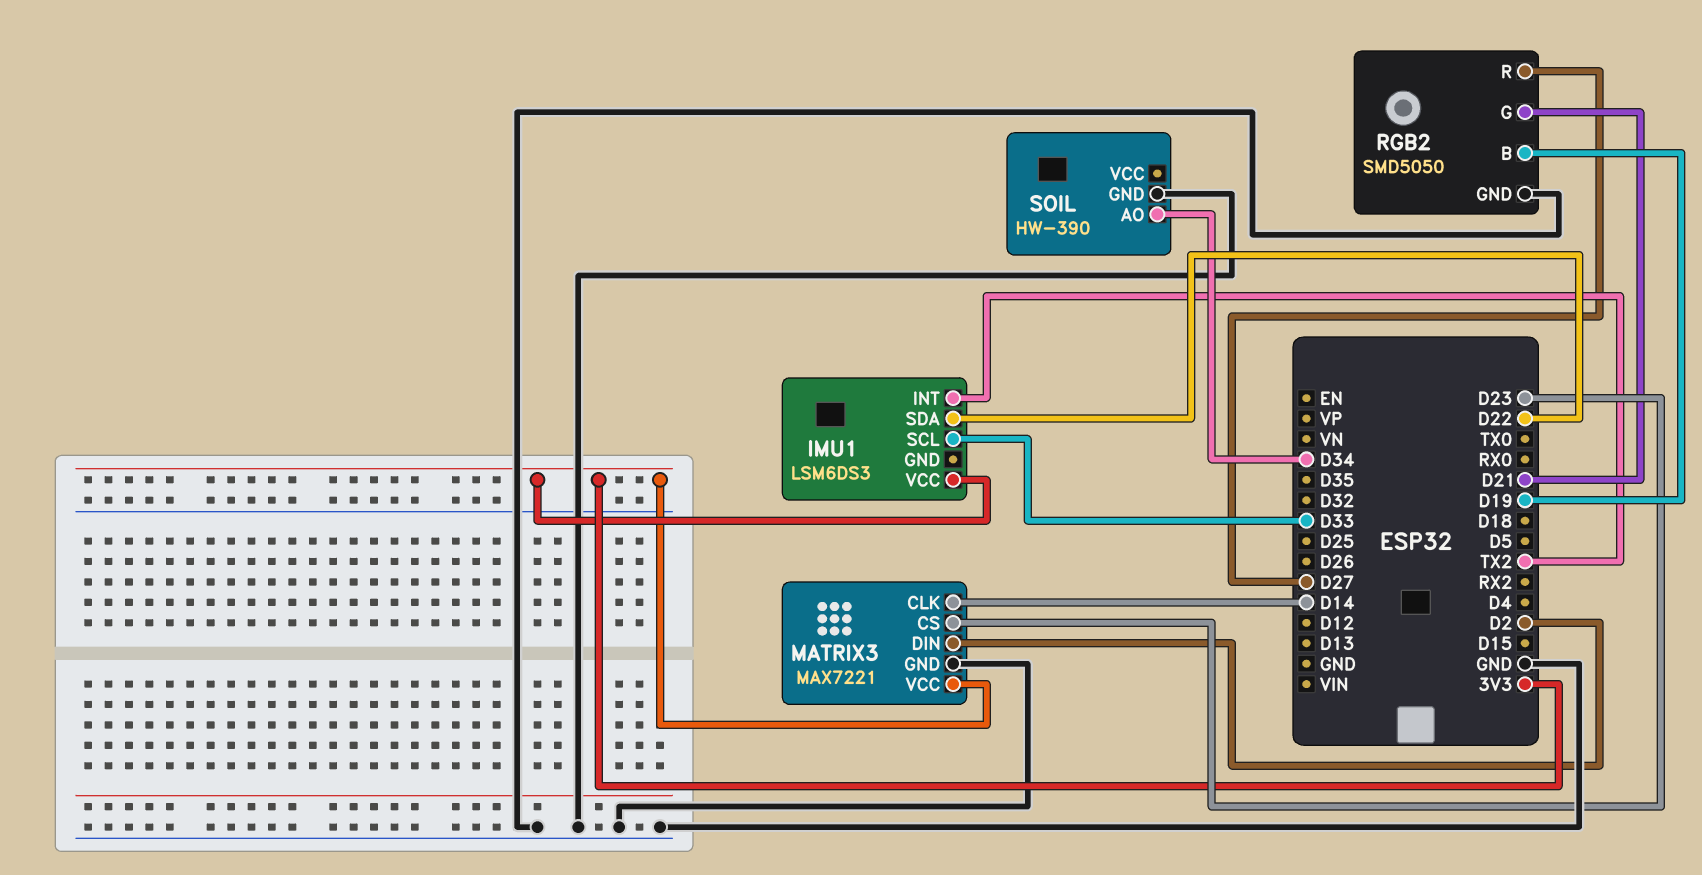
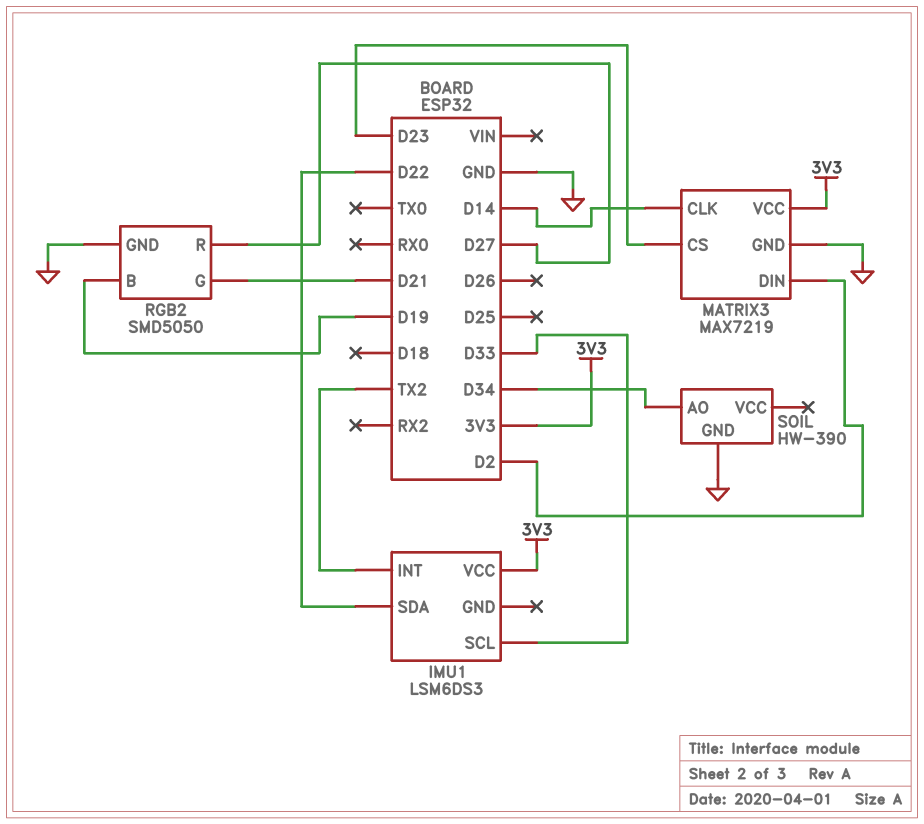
MATRIX3: MAX7221 -> MAX7219

